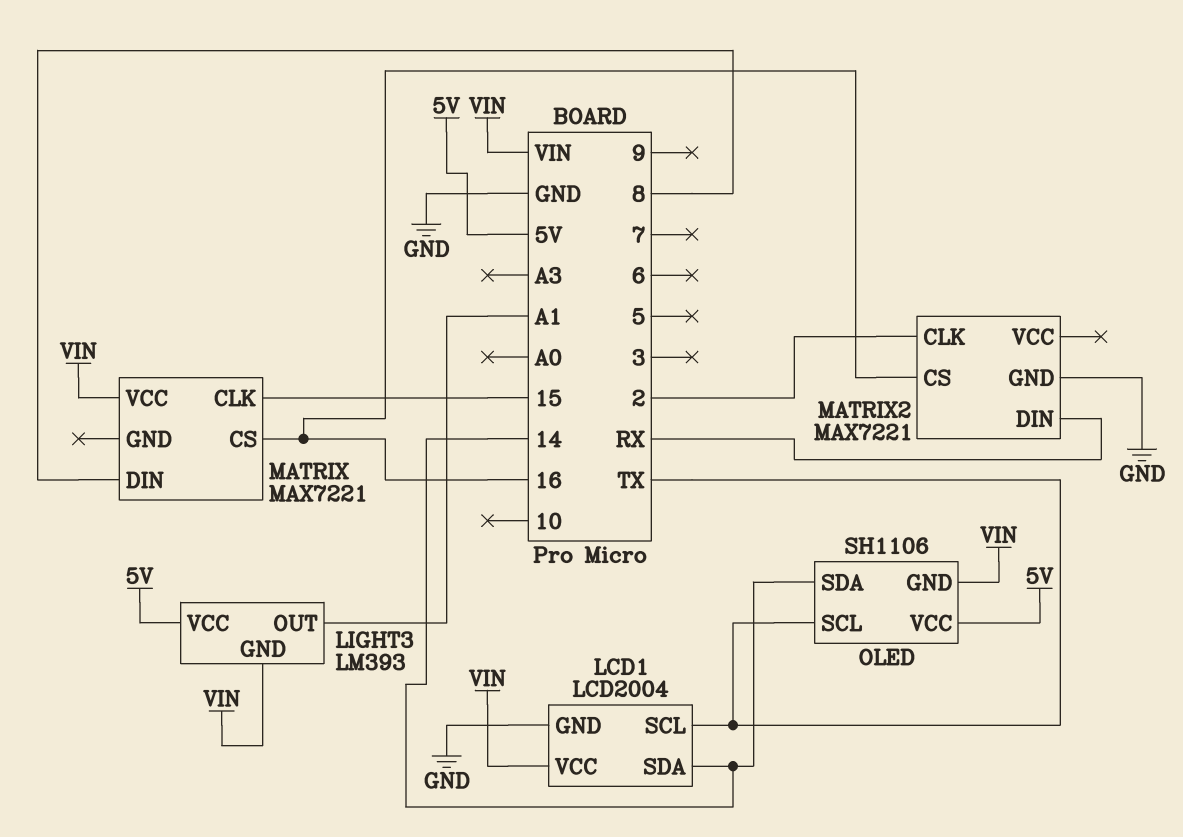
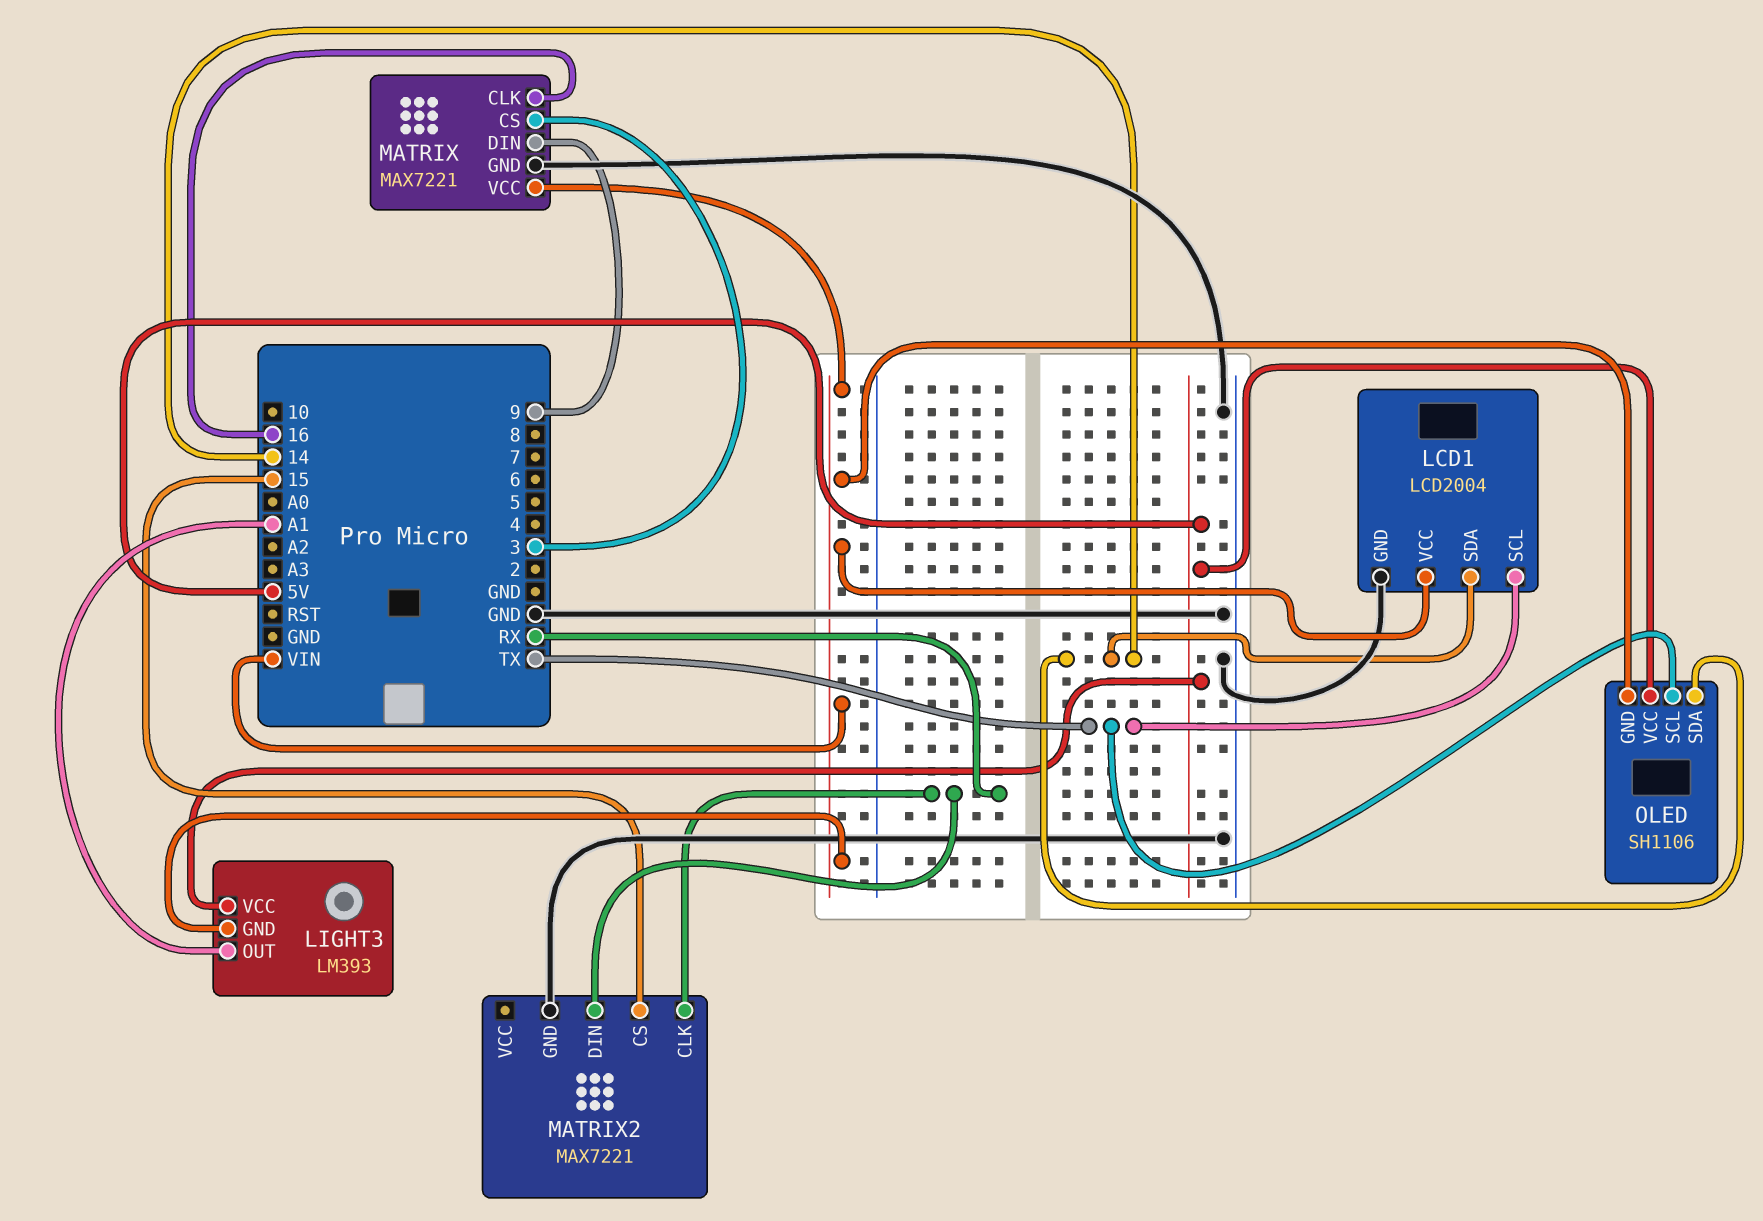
MATRIX pin CLK: 15 -> 16
MATRIX pin CS: 16 -> 3
MATRIX pin DIN: 8 -> 9
MATRIX pin GND: none -> GND
MATRIX2 pin CLK: 2 -> RX
MATRIX2 pin CS: 16 -> 15

